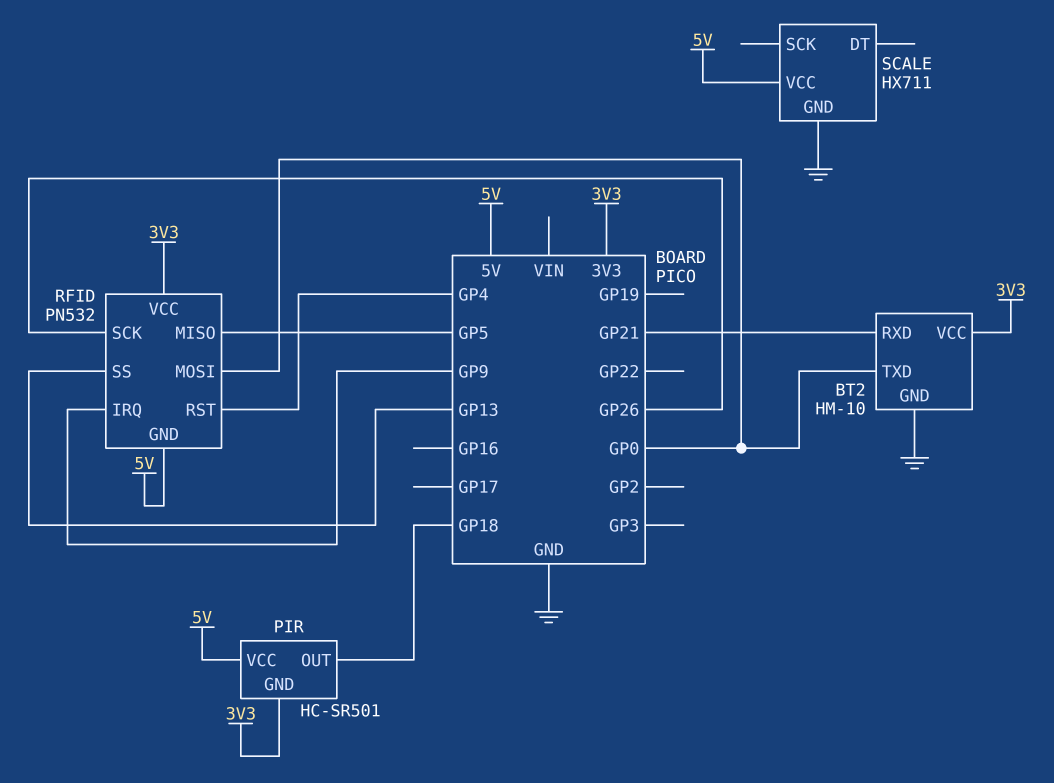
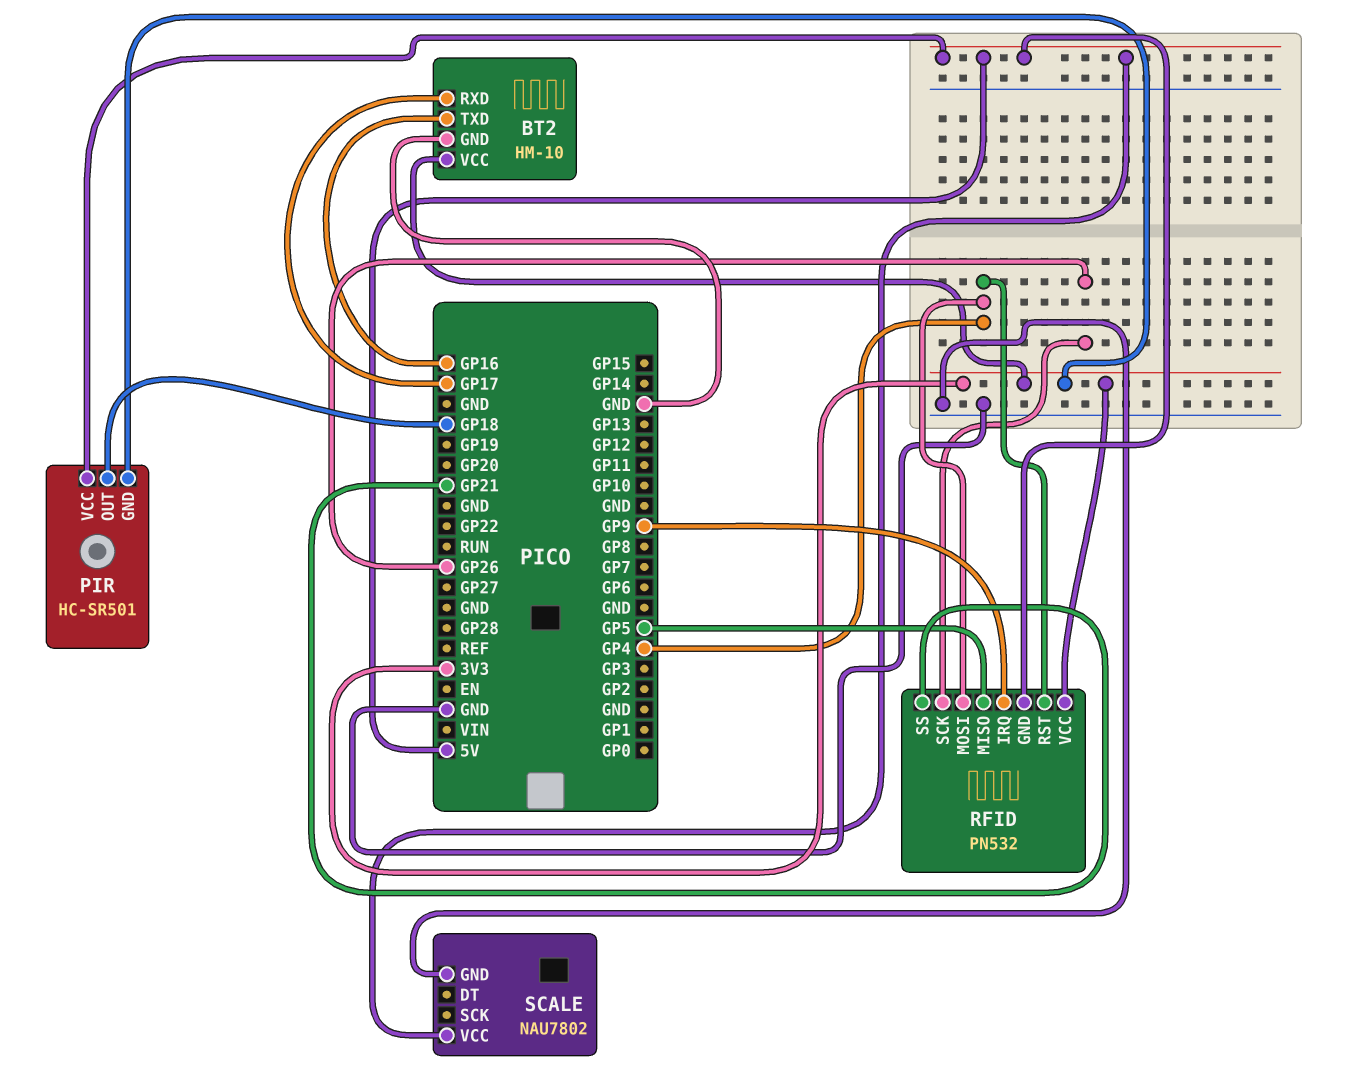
BT2 pin RXD: GP21 -> GP17
BT2 pin TXD: GP0 -> GP16
RFID pin MOSI: GP0 -> GP4
RFID pin SS: GP13 -> GP21
SCALE: HX711 -> NAU7802

